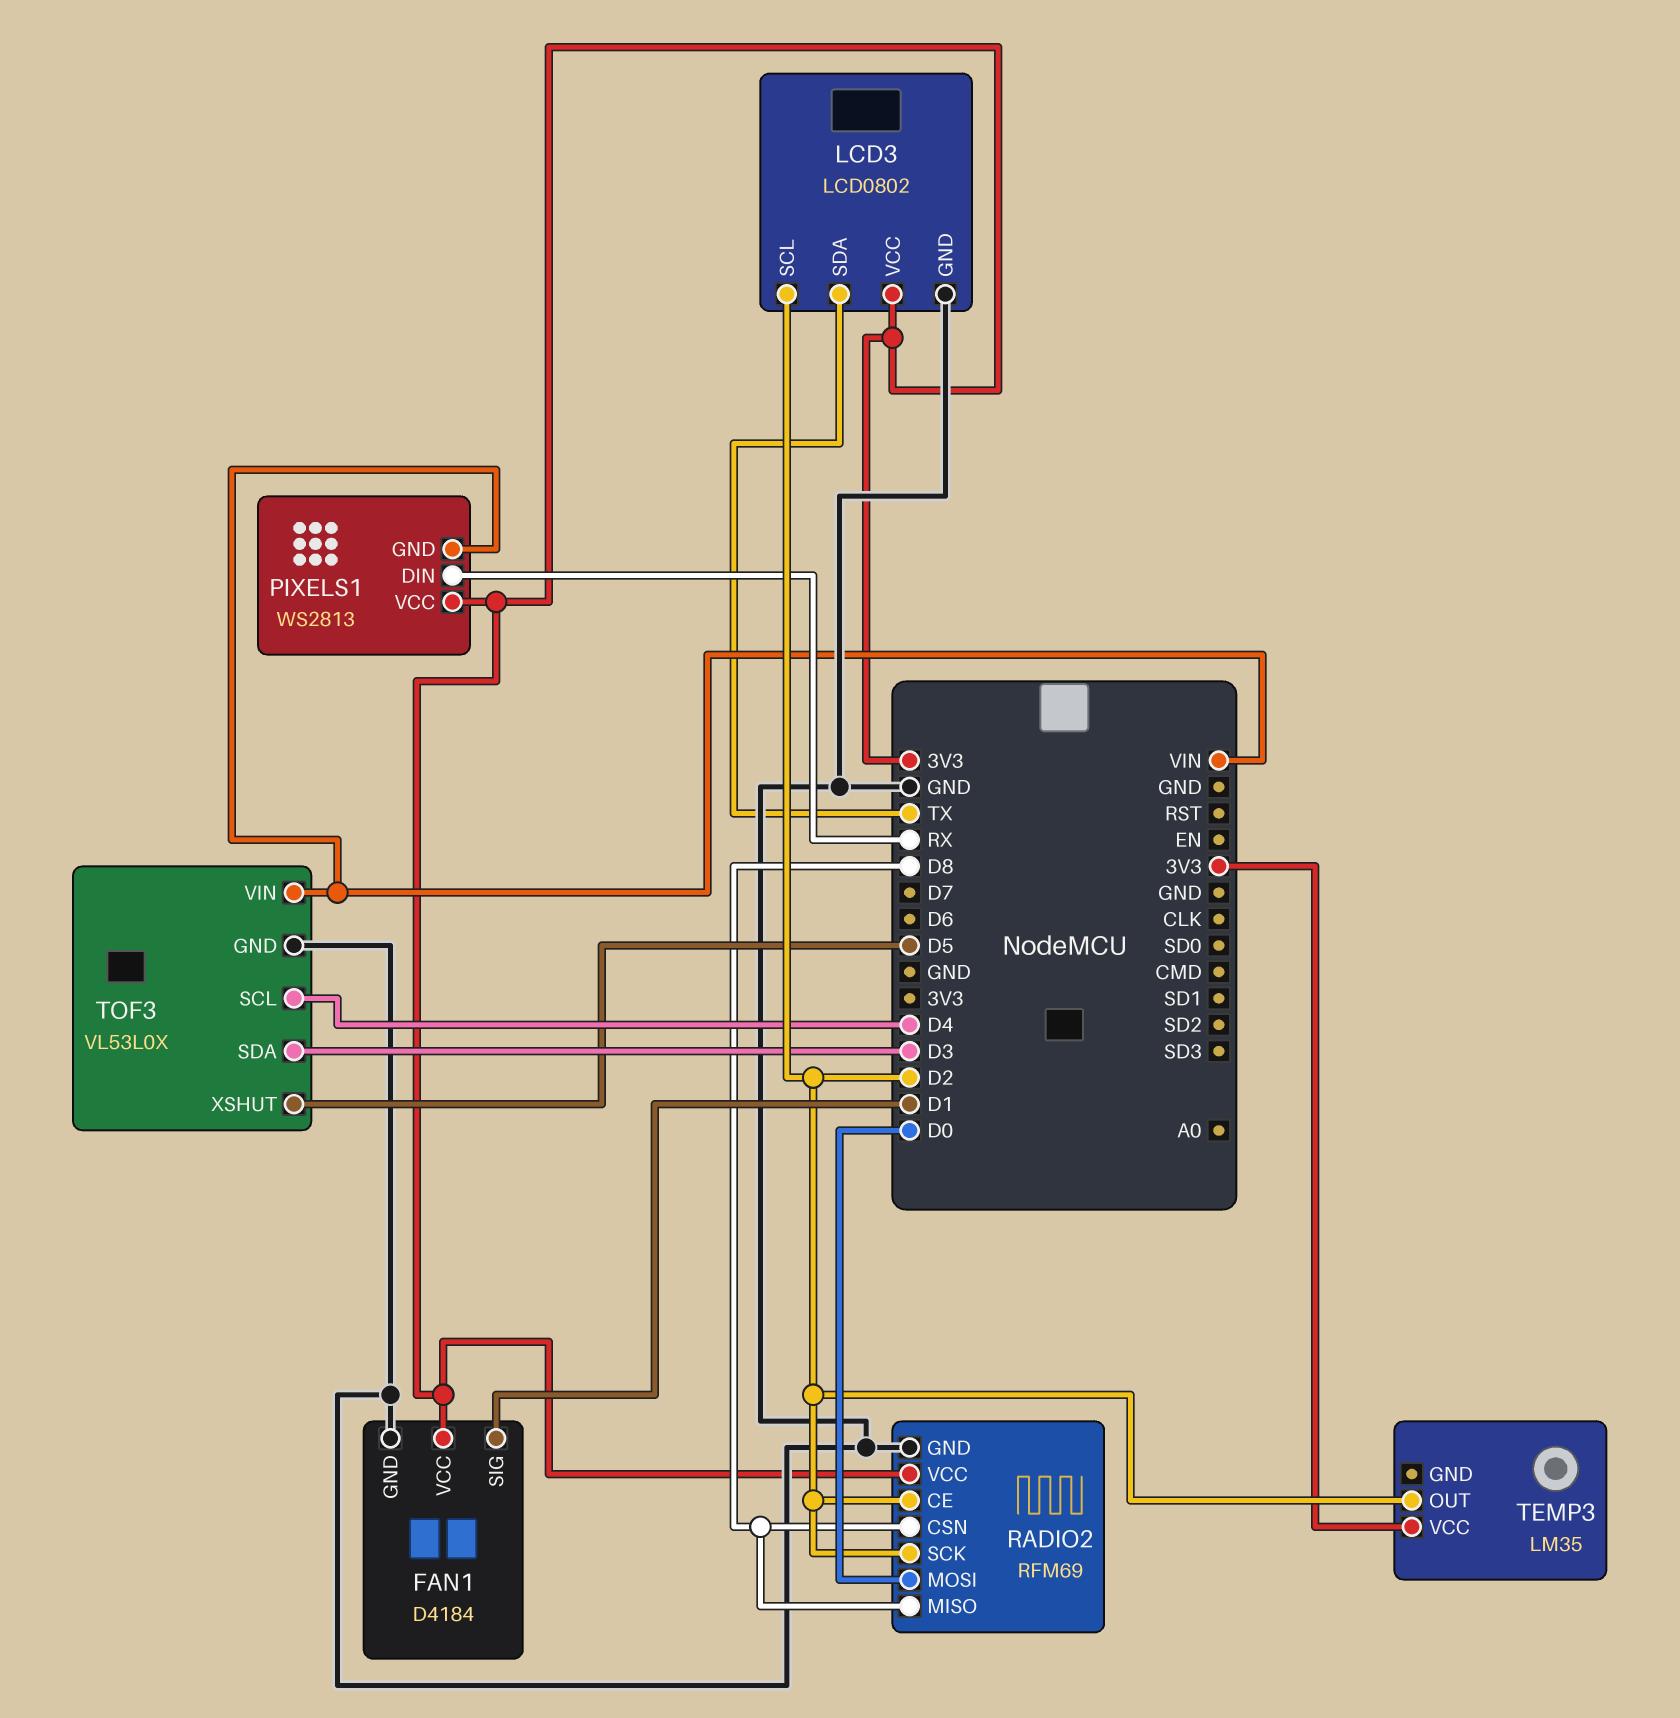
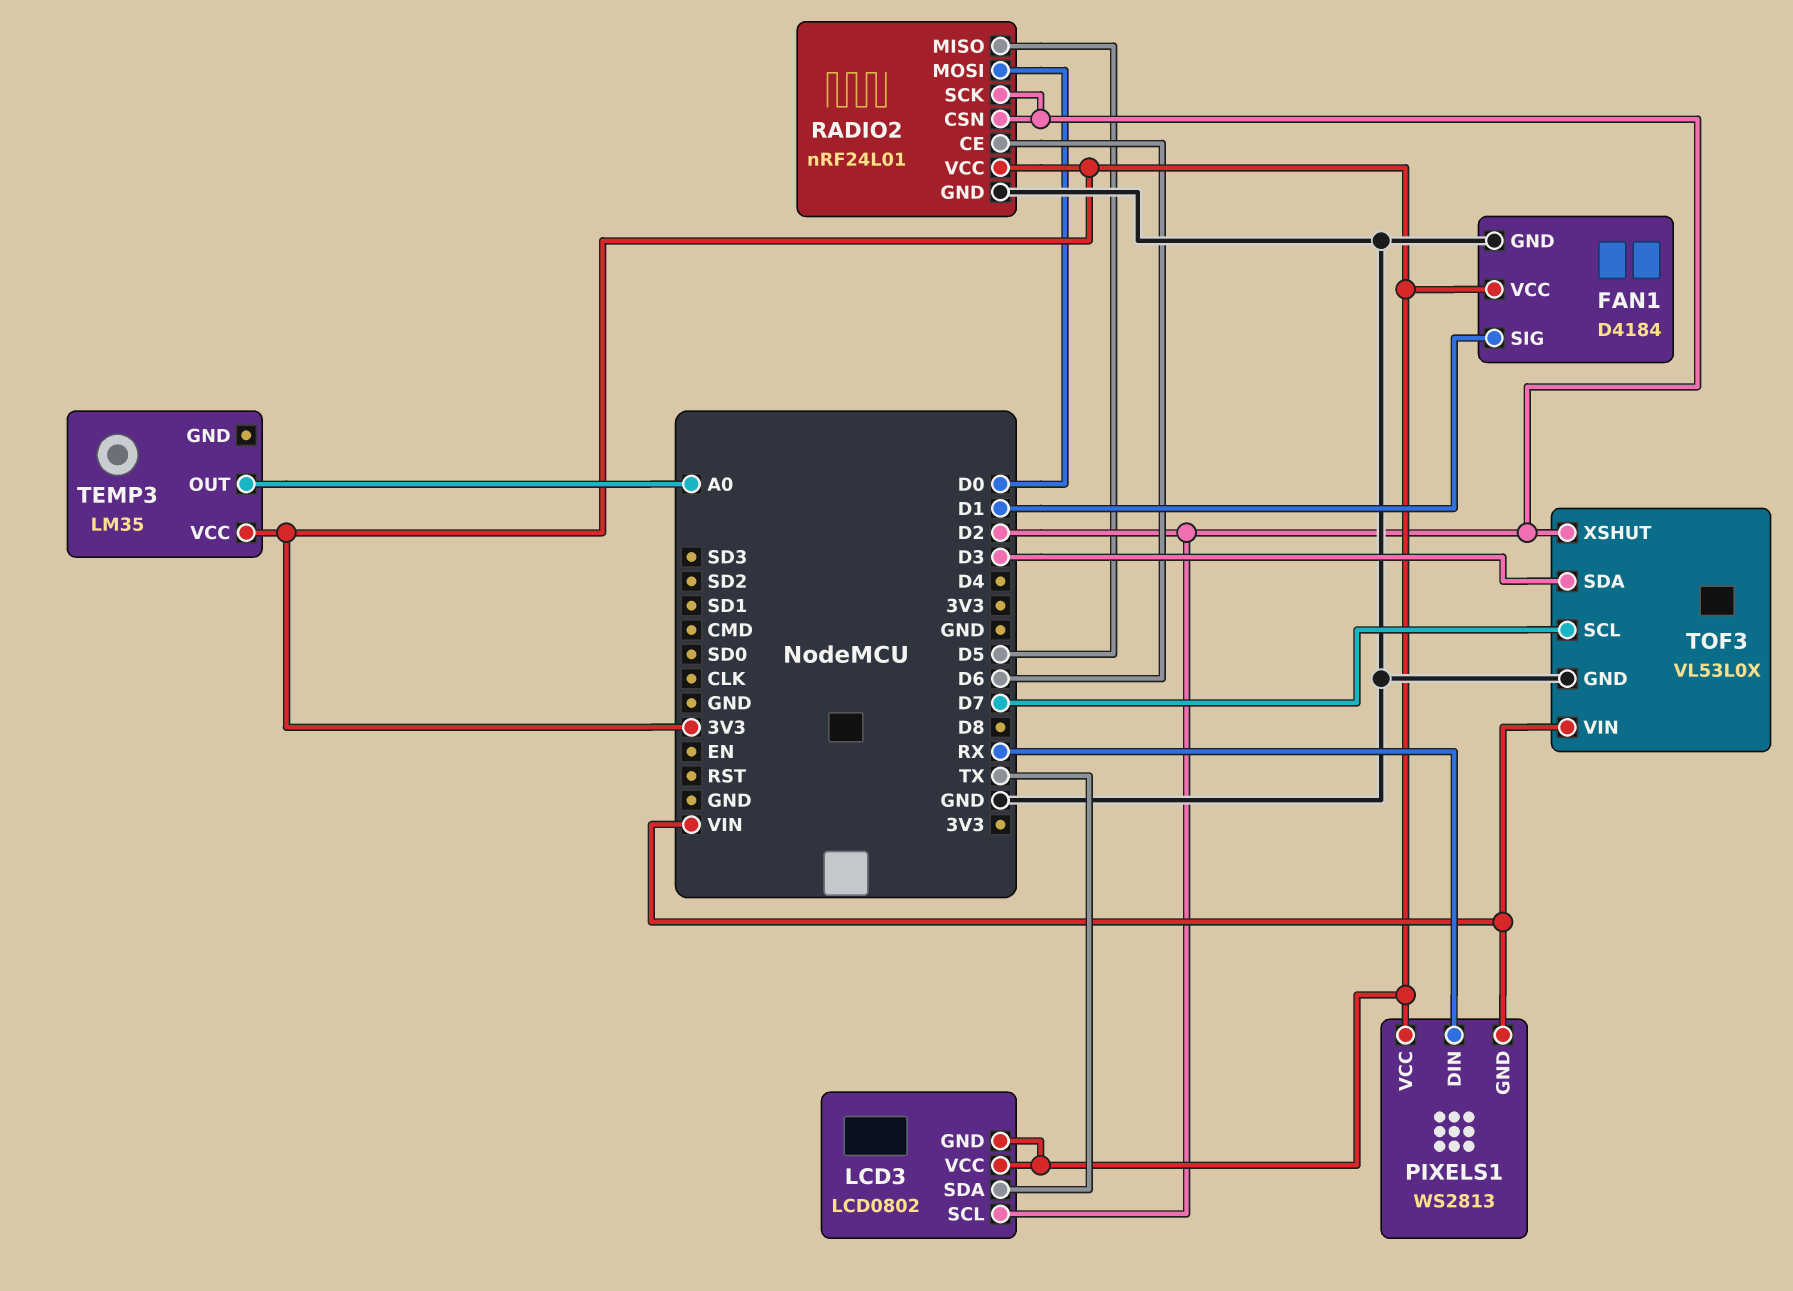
LCD3 pin GND: GND -> 3V3
RADIO2: RFM69 -> nRF24L01
RADIO2 pin CE: D2 -> D6
RADIO2 pin CSN: D8 -> D2
RADIO2 pin MISO: D8 -> D5
TEMP3 pin OUT: D2 -> A0
TOF3 pin SCL: D4 -> D7
TOF3 pin XSHUT: D5 -> D2

